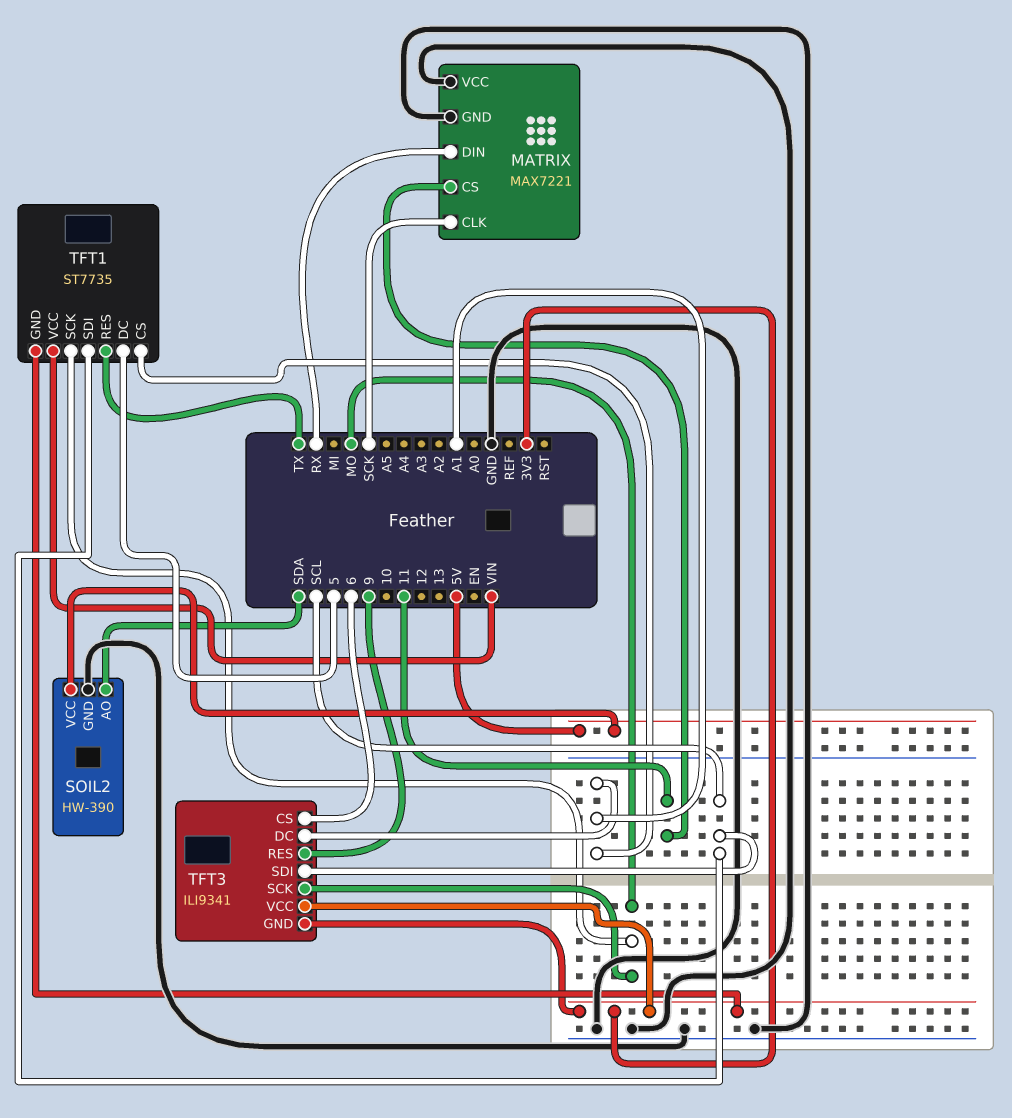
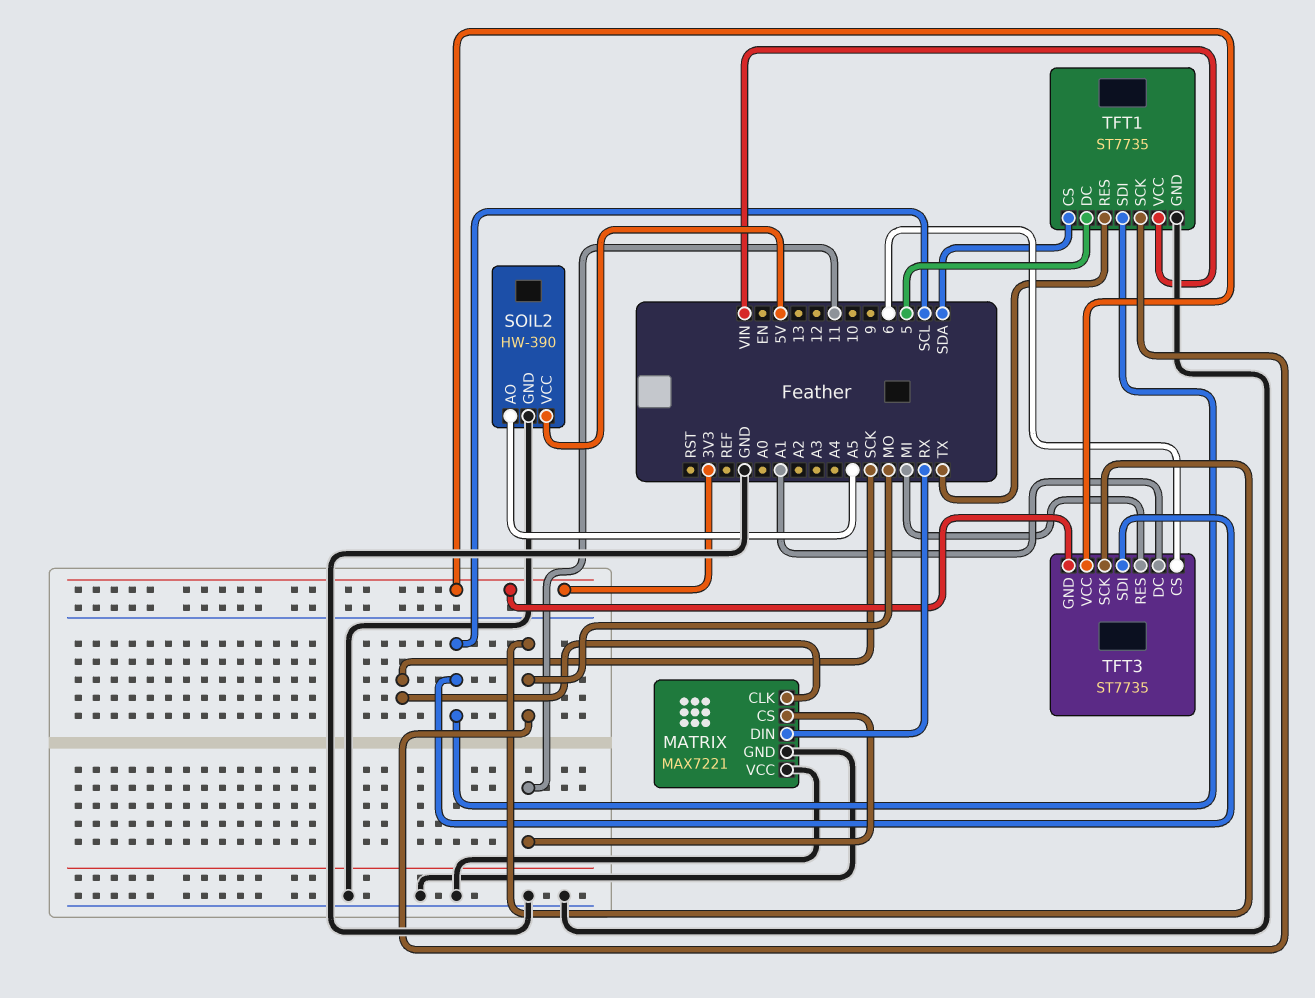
SOIL2 pin AO: SDA -> A5
TFT1 pin CS: A1 -> SDA
TFT1 pin GND: 3V3 -> GND
TFT3: ILI9341 -> ST7735
TFT3 pin RES: 9 -> MI

